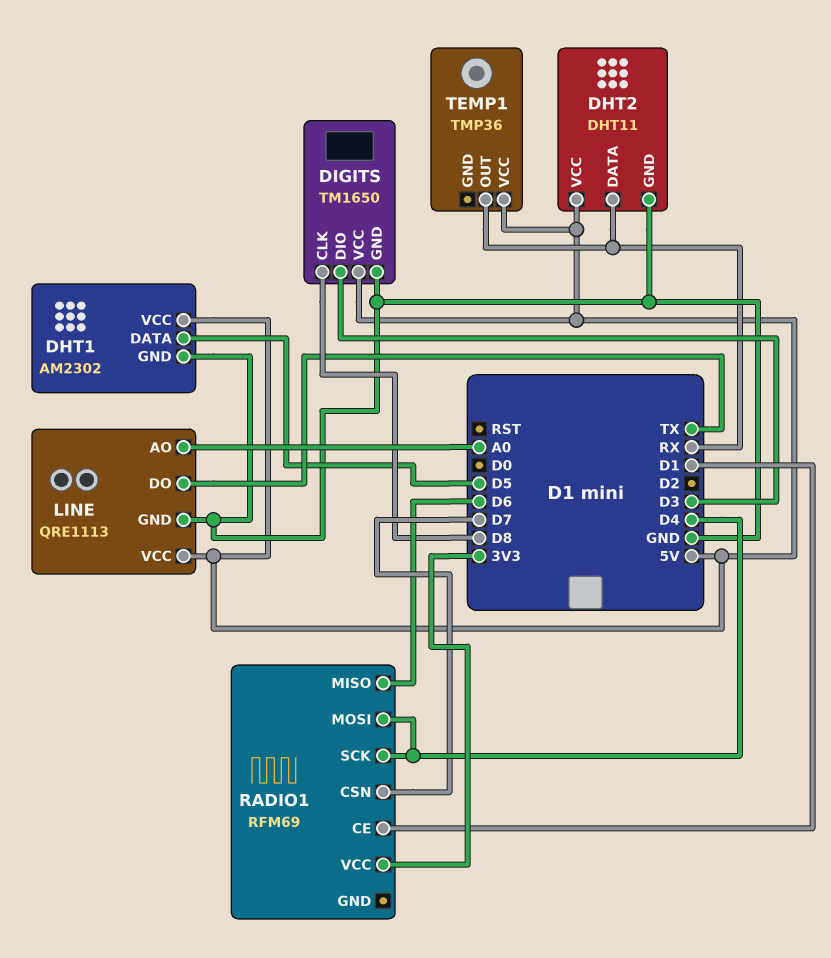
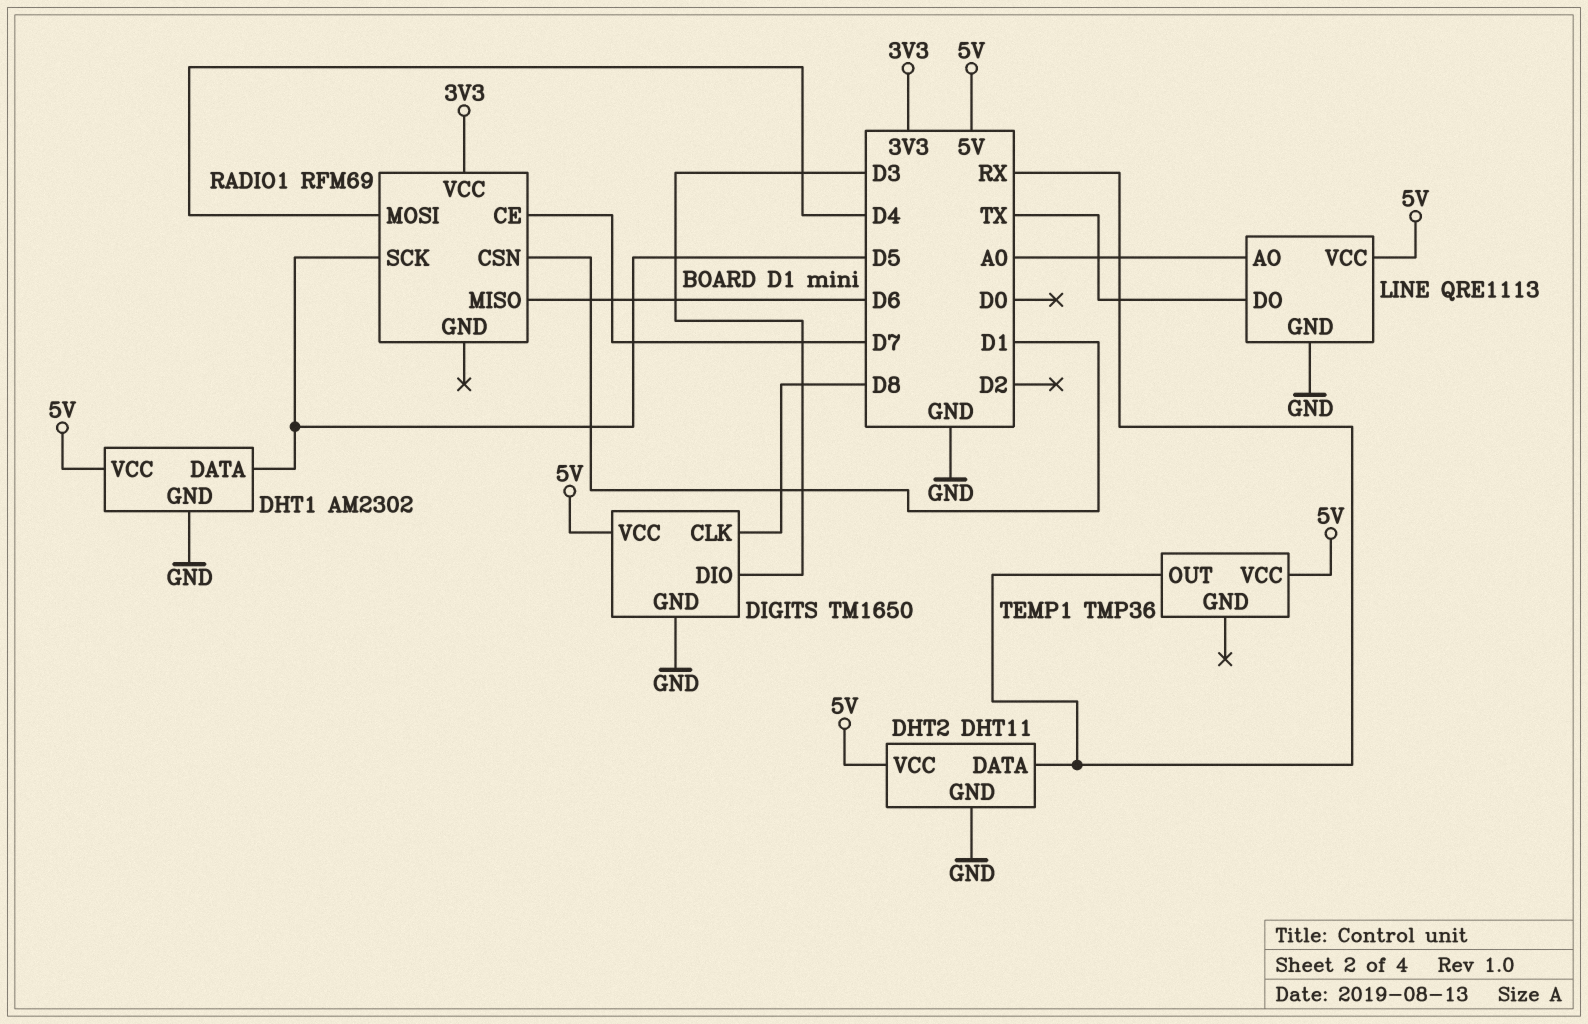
RADIO1 pin CE: D1 -> D7
RADIO1 pin CSN: D7 -> D1
RADIO1 pin SCK: D4 -> D5

